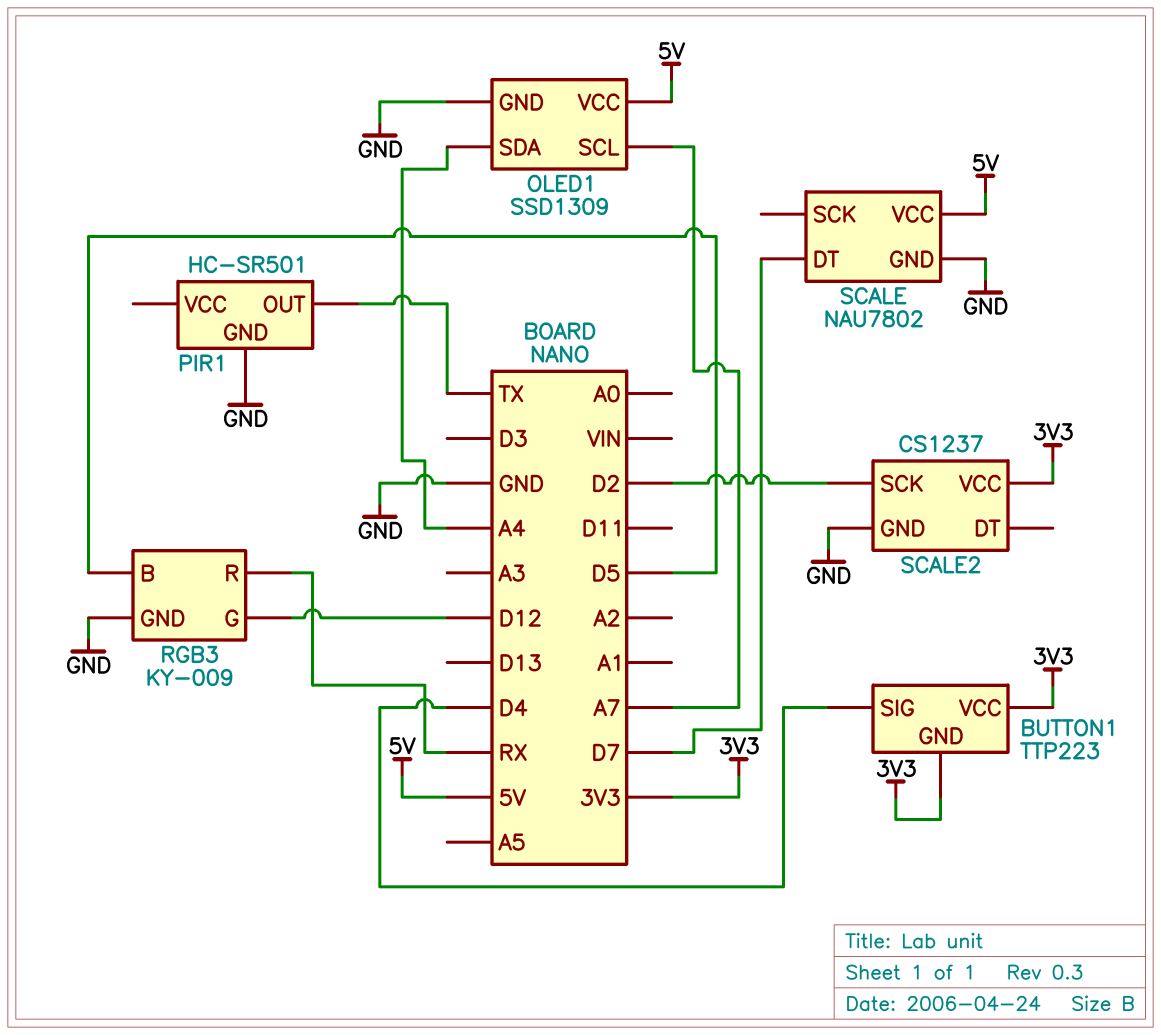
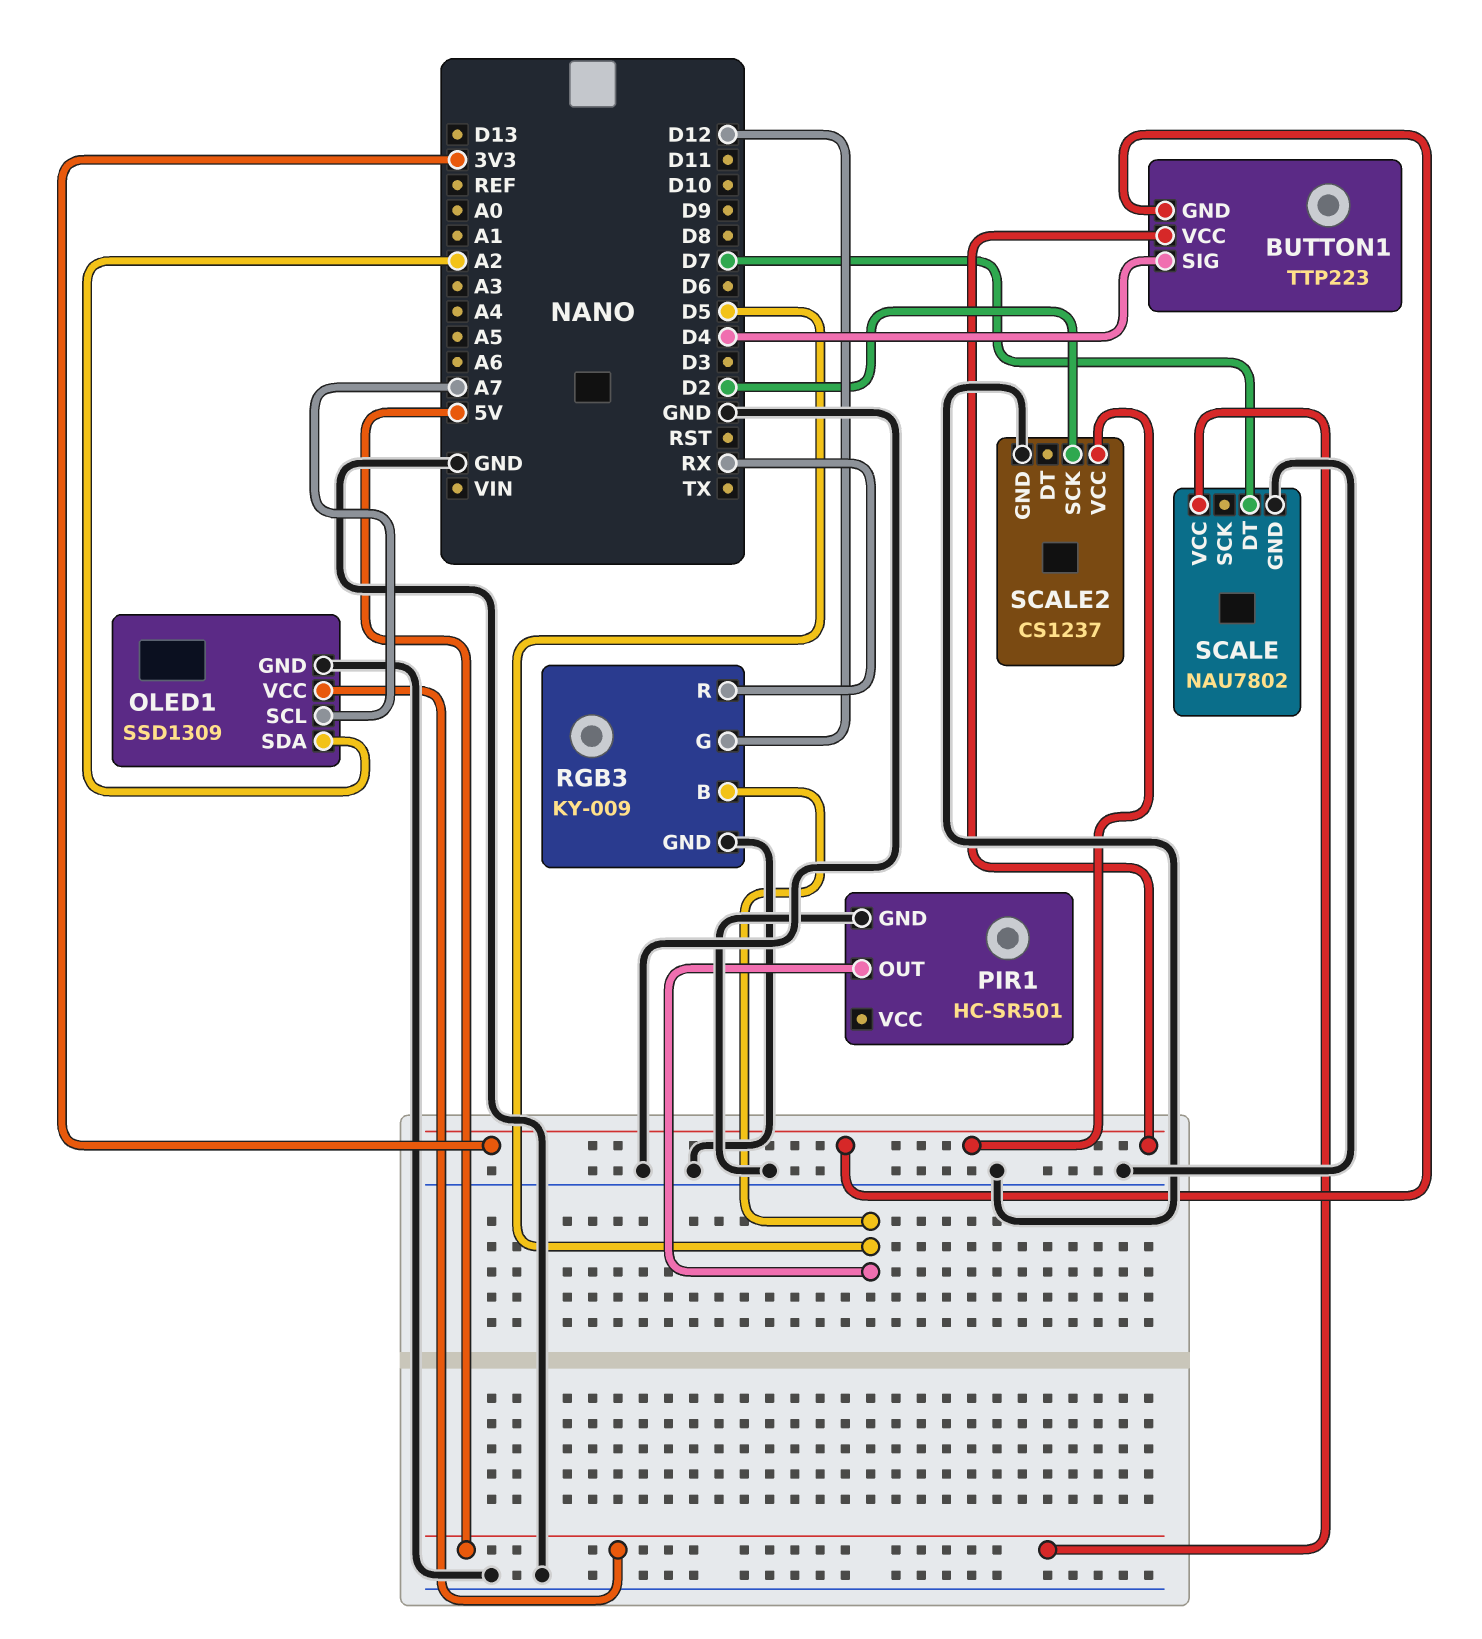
OLED1 pin SDA: A4 -> A2
PIR1 pin OUT: TX -> D5

